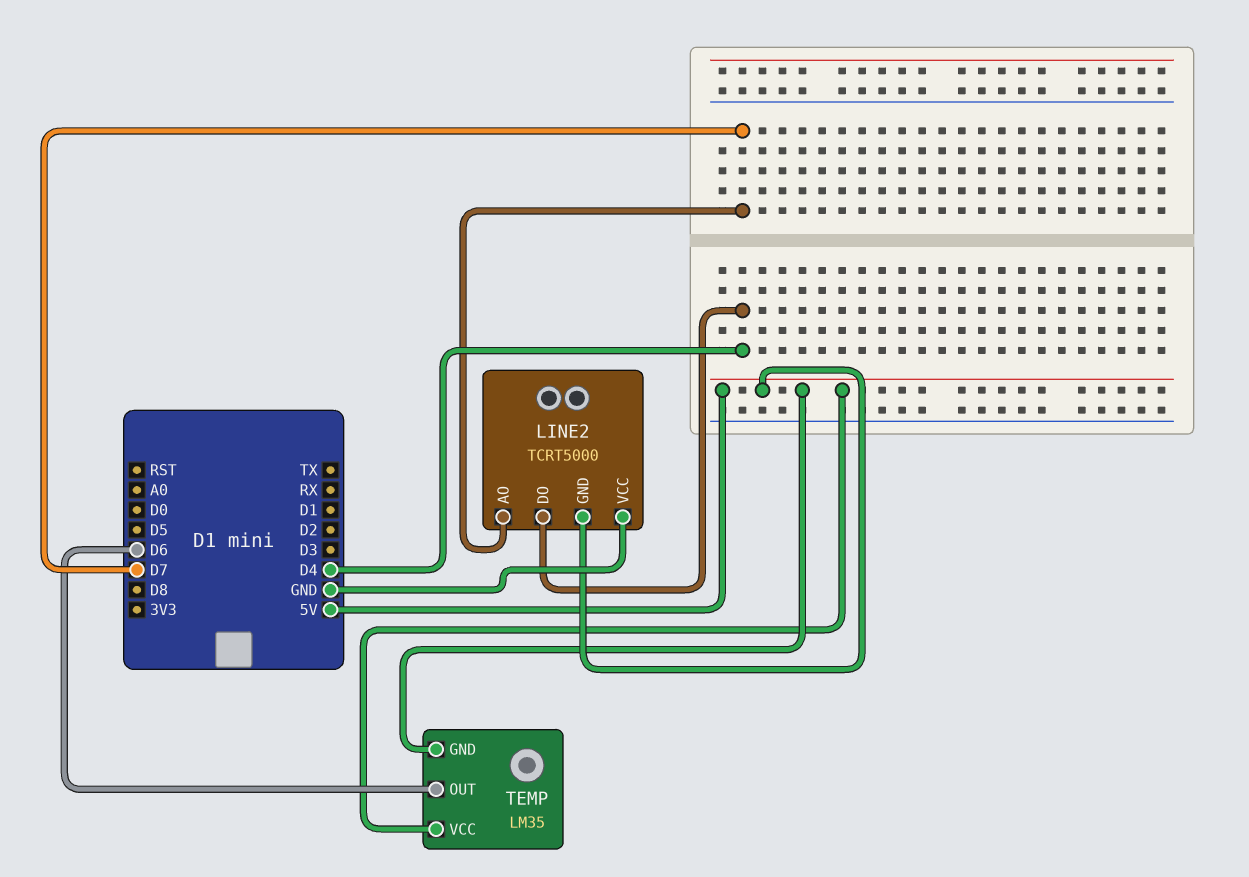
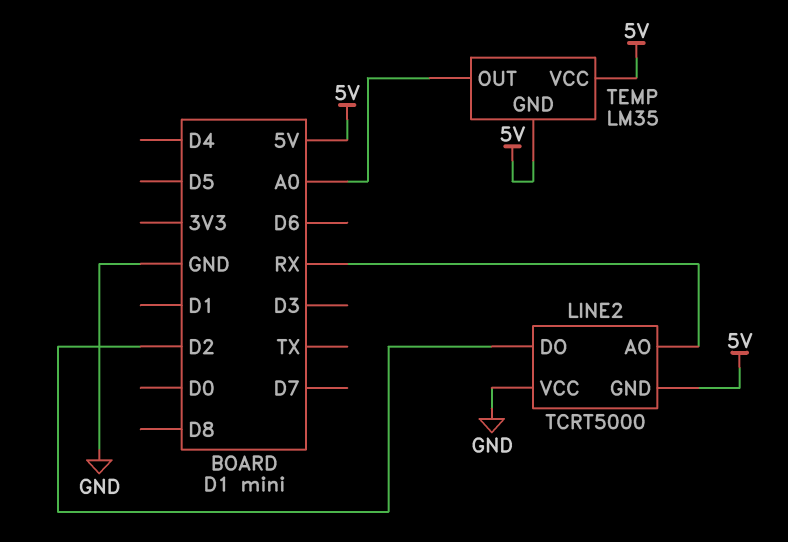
LINE2 pin AO: D7 -> RX
LINE2 pin DO: D4 -> D2
TEMP pin OUT: D6 -> A0

